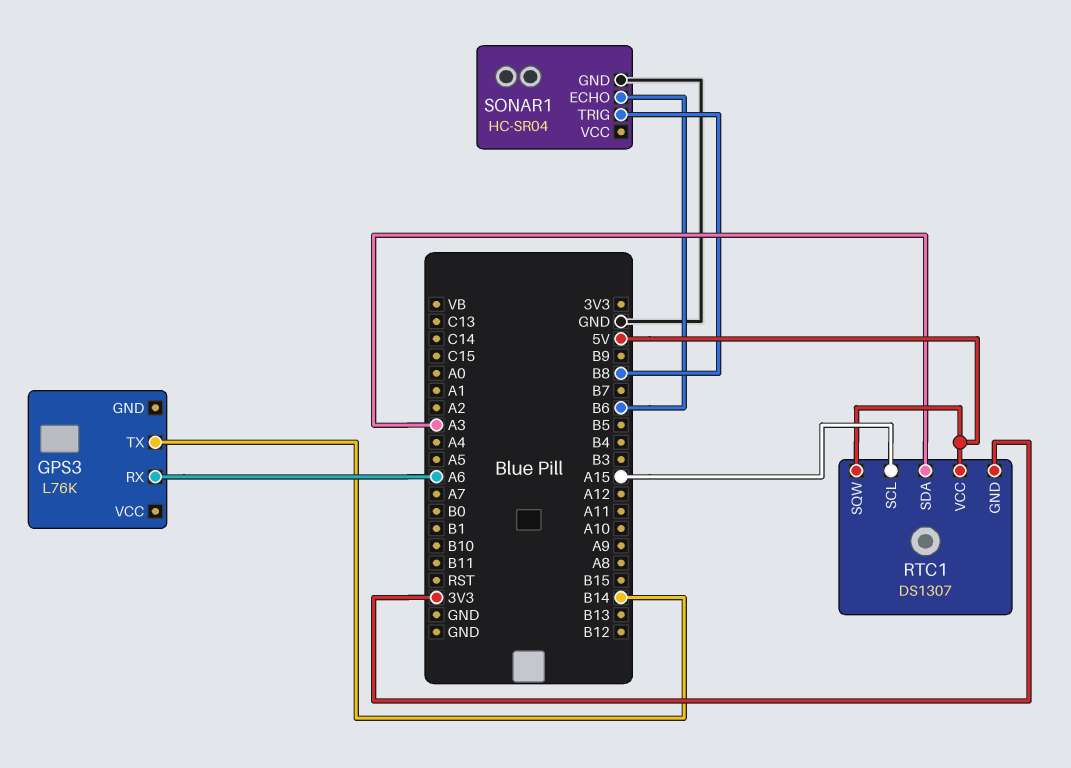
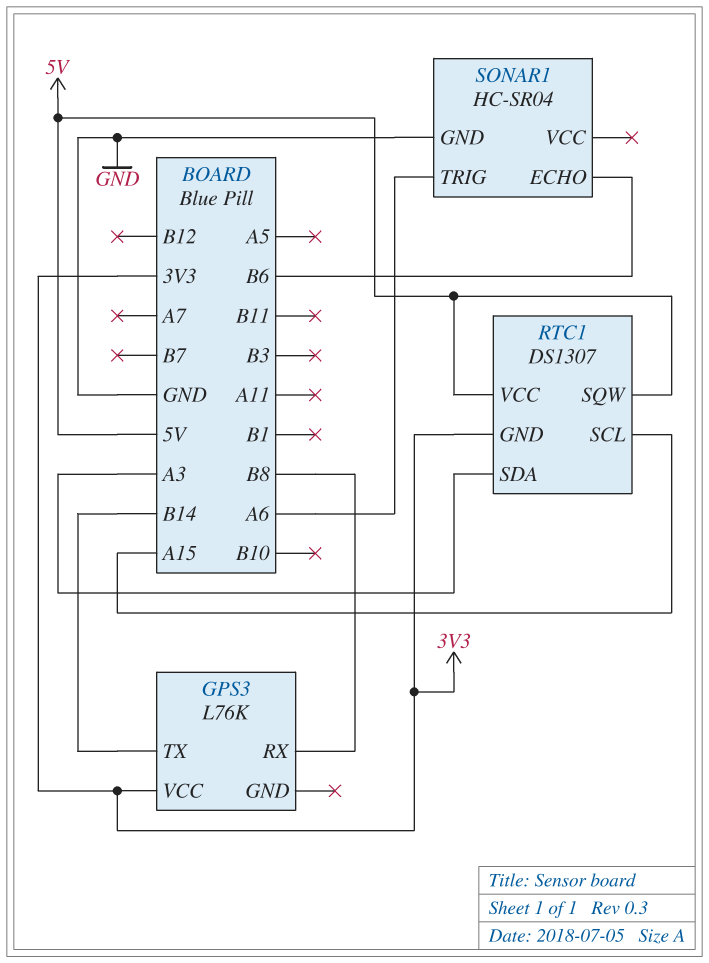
GPS3 pin RX: A6 -> B8
GPS3 pin VCC: none -> 3V3
SONAR1 pin TRIG: B8 -> A6

